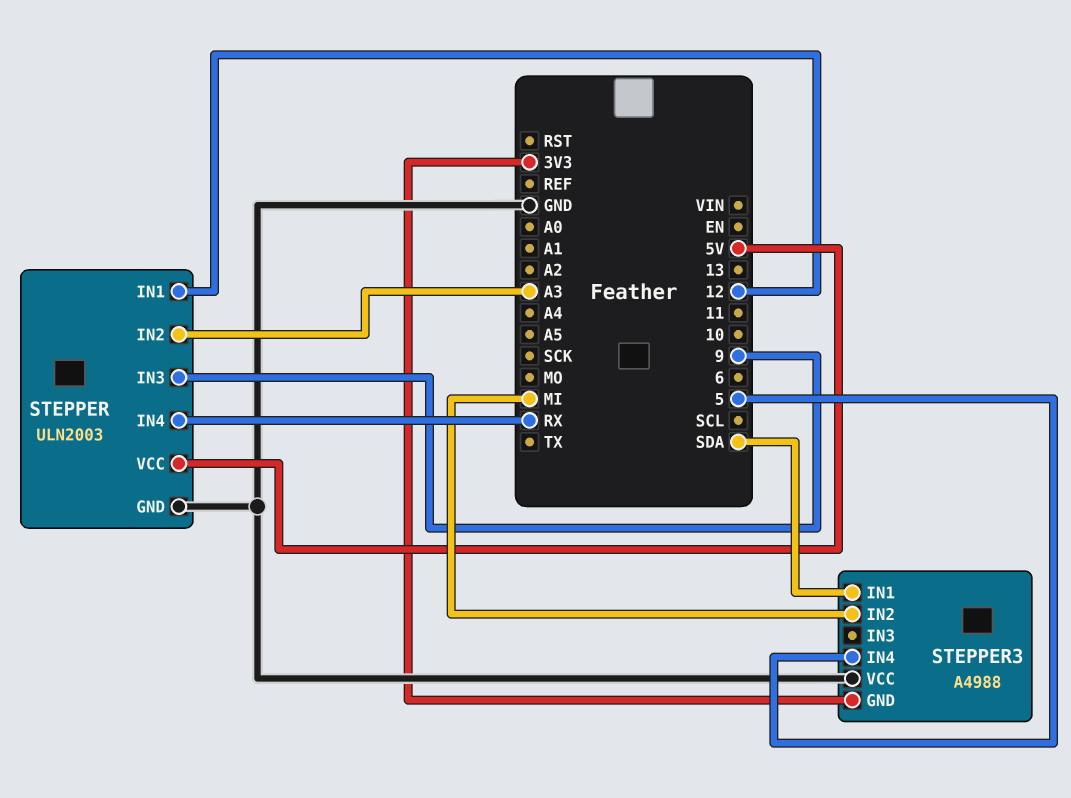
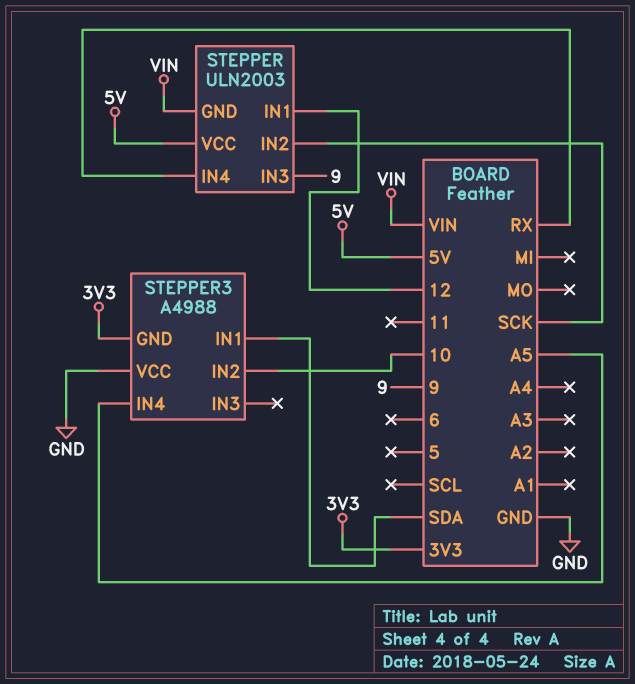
STEPPER pin GND: GND -> VIN
STEPPER pin IN2: A3 -> SCK
STEPPER3 pin IN2: MI -> 10
STEPPER3 pin IN4: 5 -> A5

